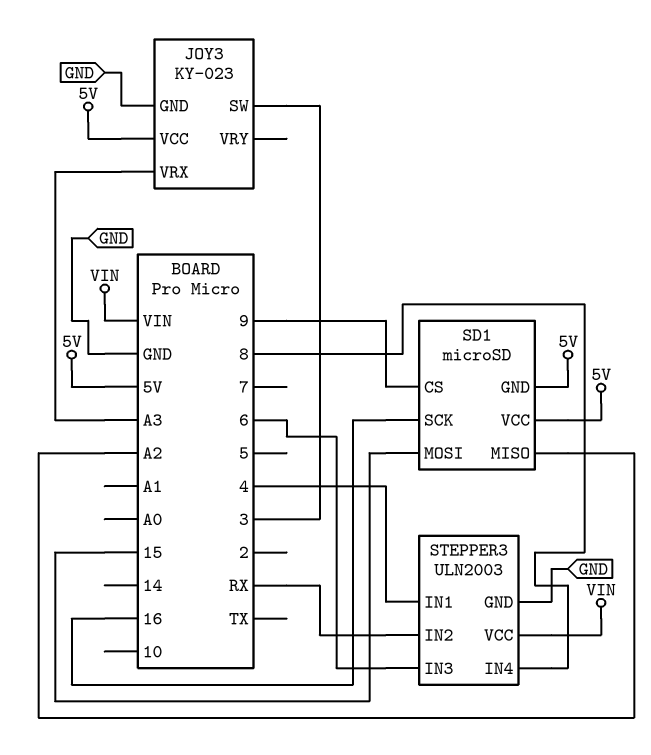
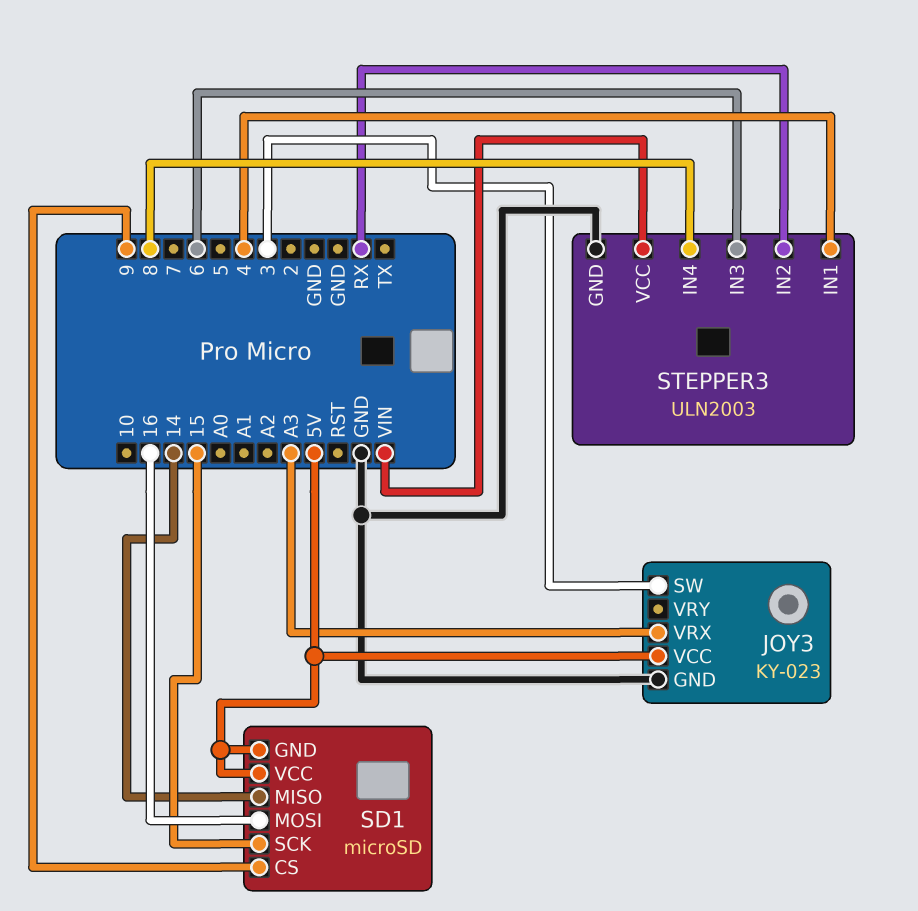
SD1 pin MISO: A2 -> 14
SD1 pin MOSI: 15 -> 16
SD1 pin SCK: 16 -> 15

